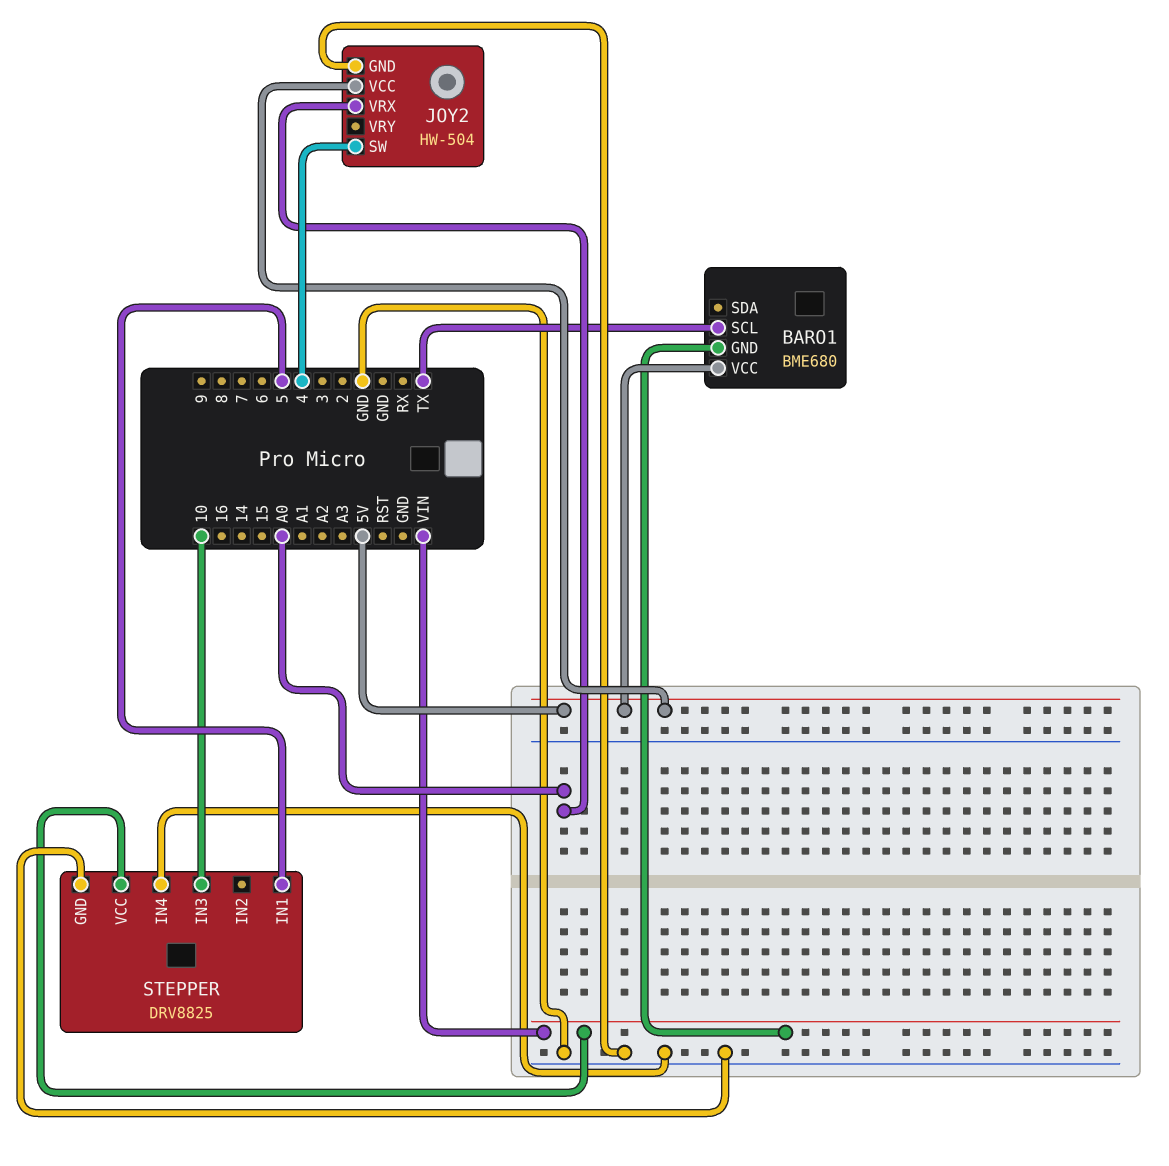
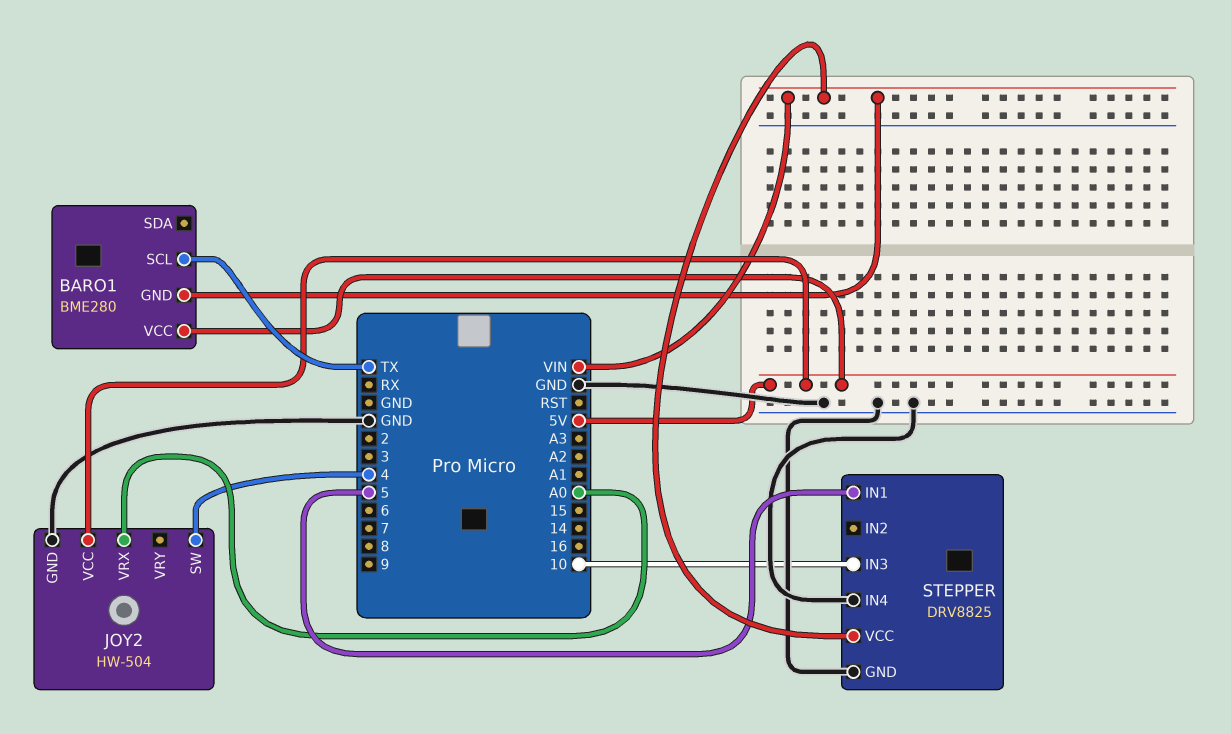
BARO1: BME680 -> BME280

